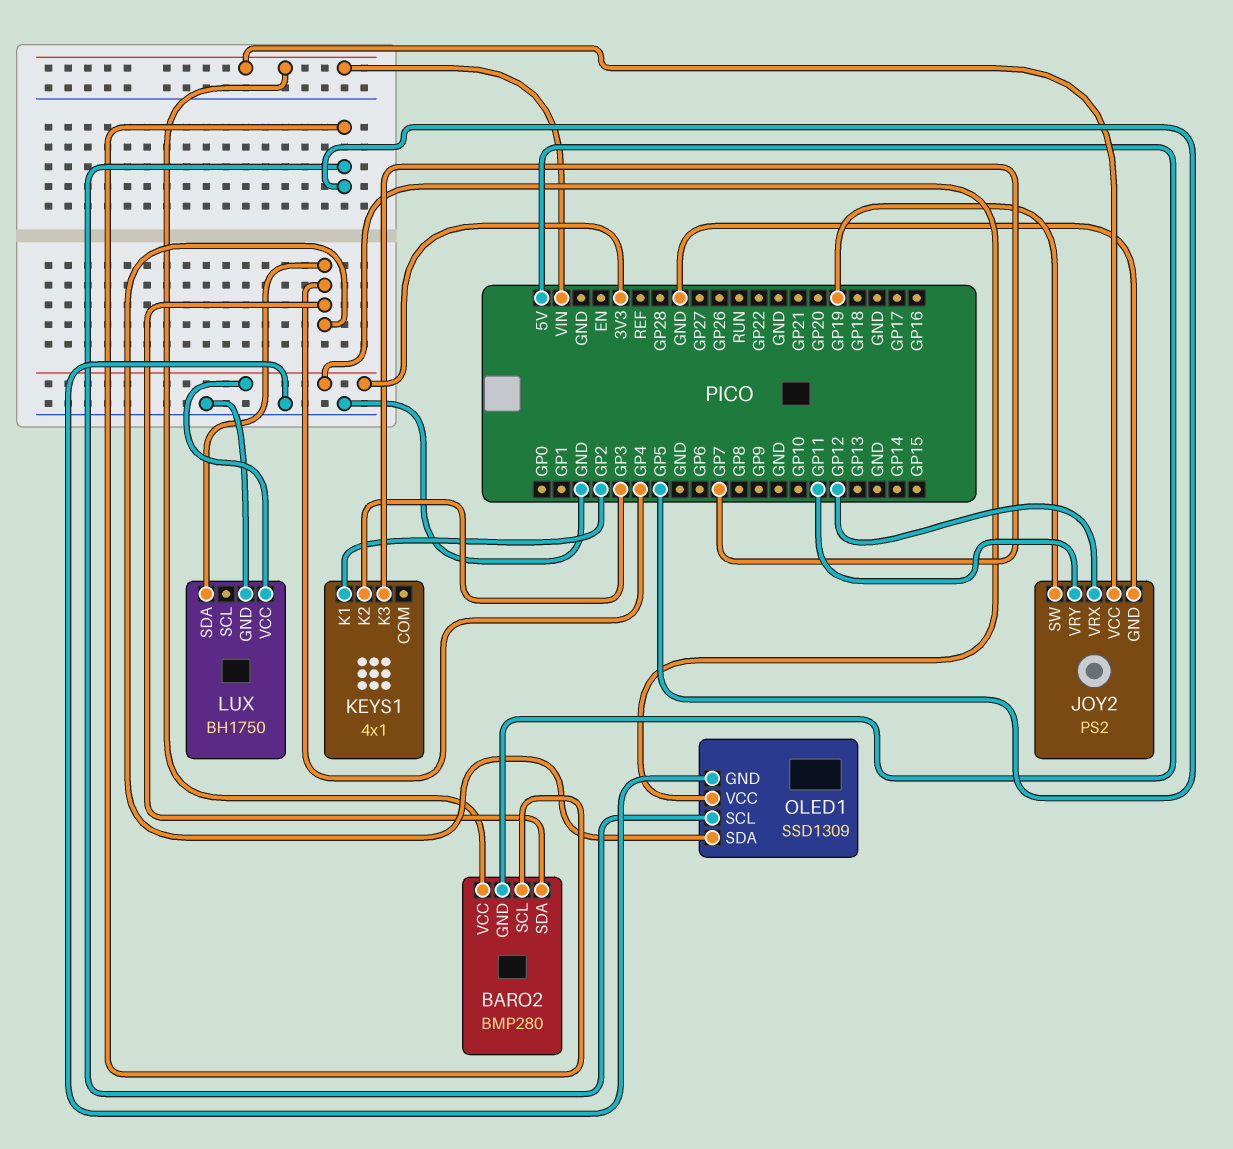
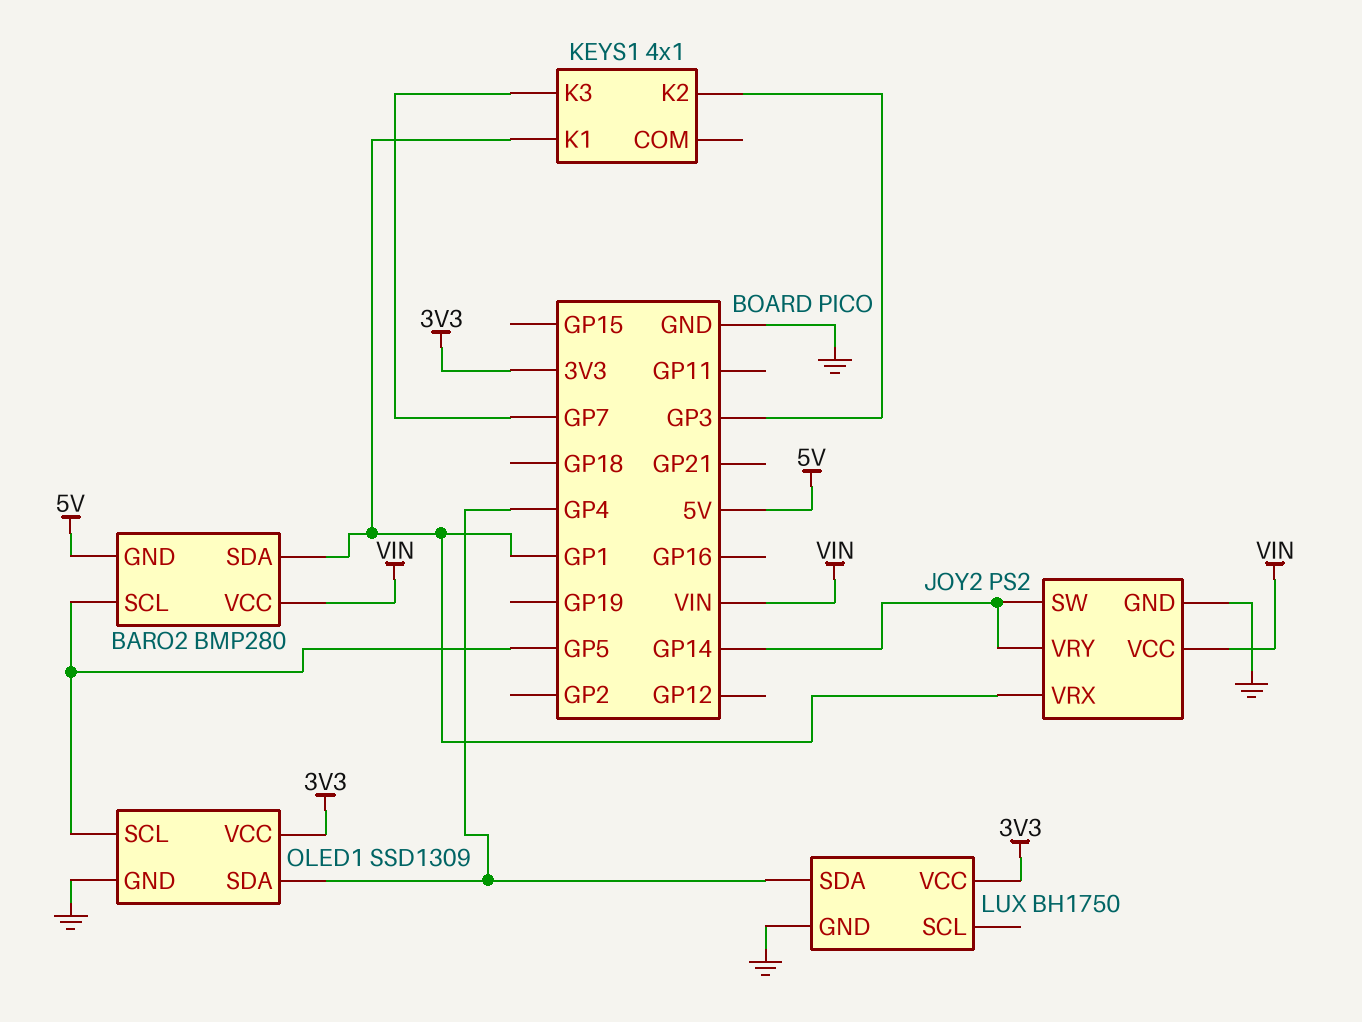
BARO2 pin SDA: GP4 -> GP1
JOY2 pin SW: GP19 -> GP14
JOY2 pin VRX: GP12 -> GP1
JOY2 pin VRY: GP11 -> GP14
KEYS1 pin K1: GP2 -> GP1

